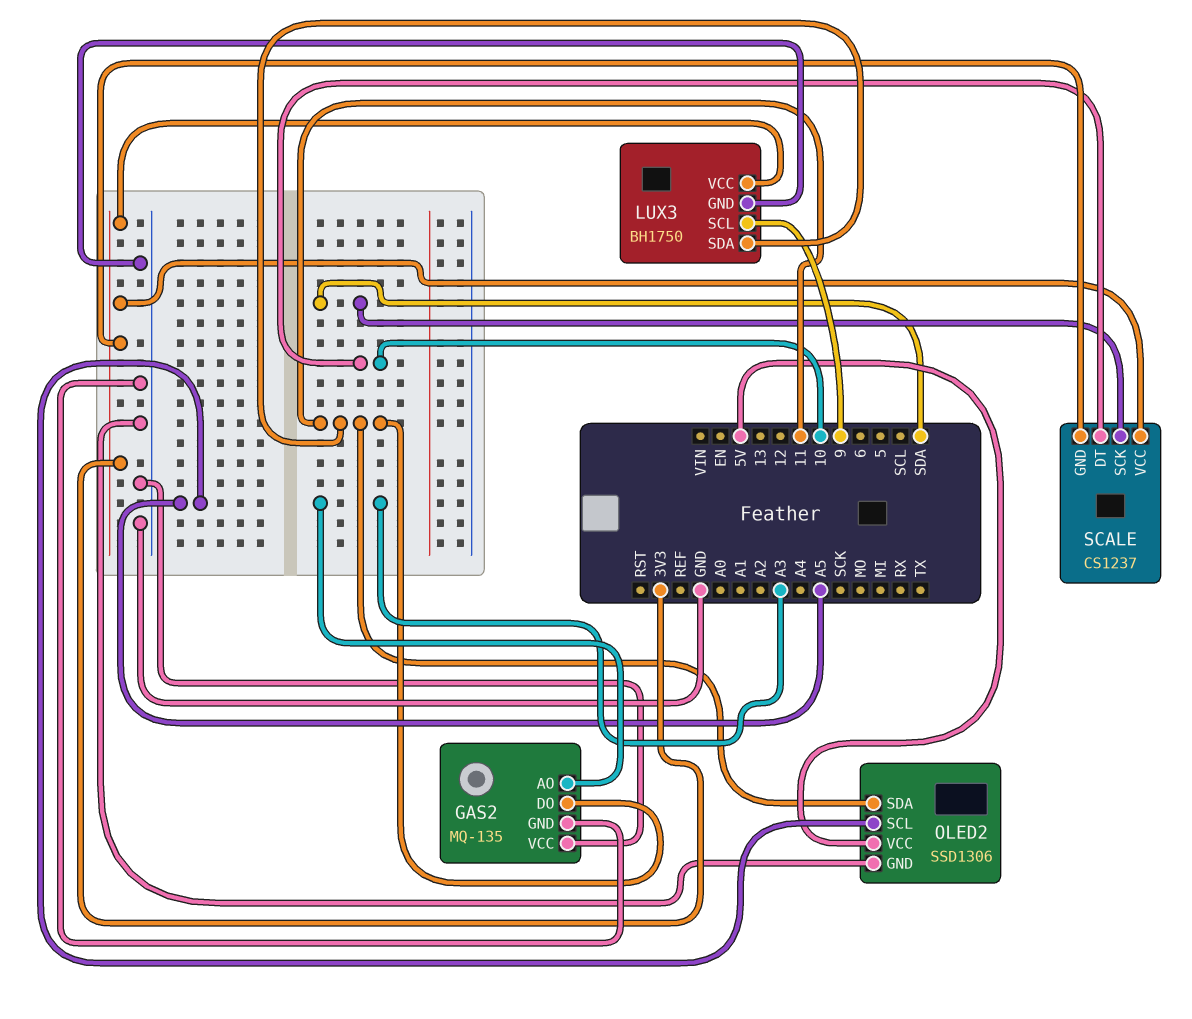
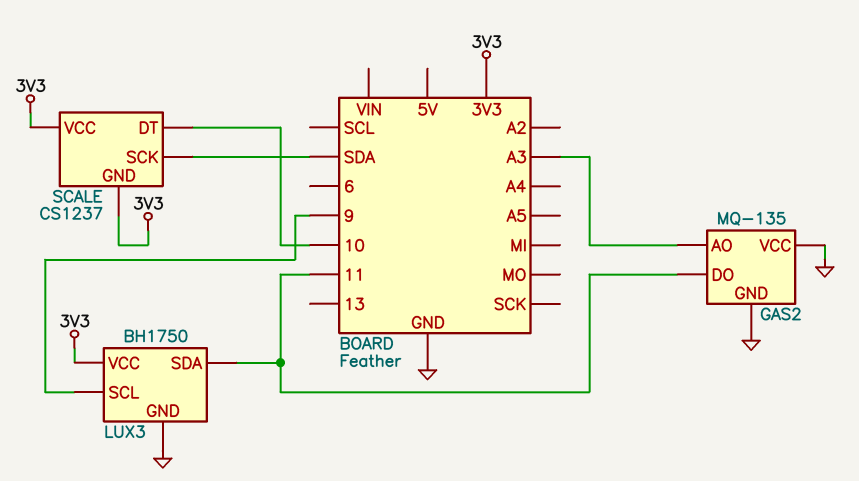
OLED2: SSD1306 -> none
OLED2 pin GND: GND -> none
OLED2 pin SCL: A5 -> none
OLED2 pin SDA: 11 -> none
OLED2 pin VCC: 5V -> none

